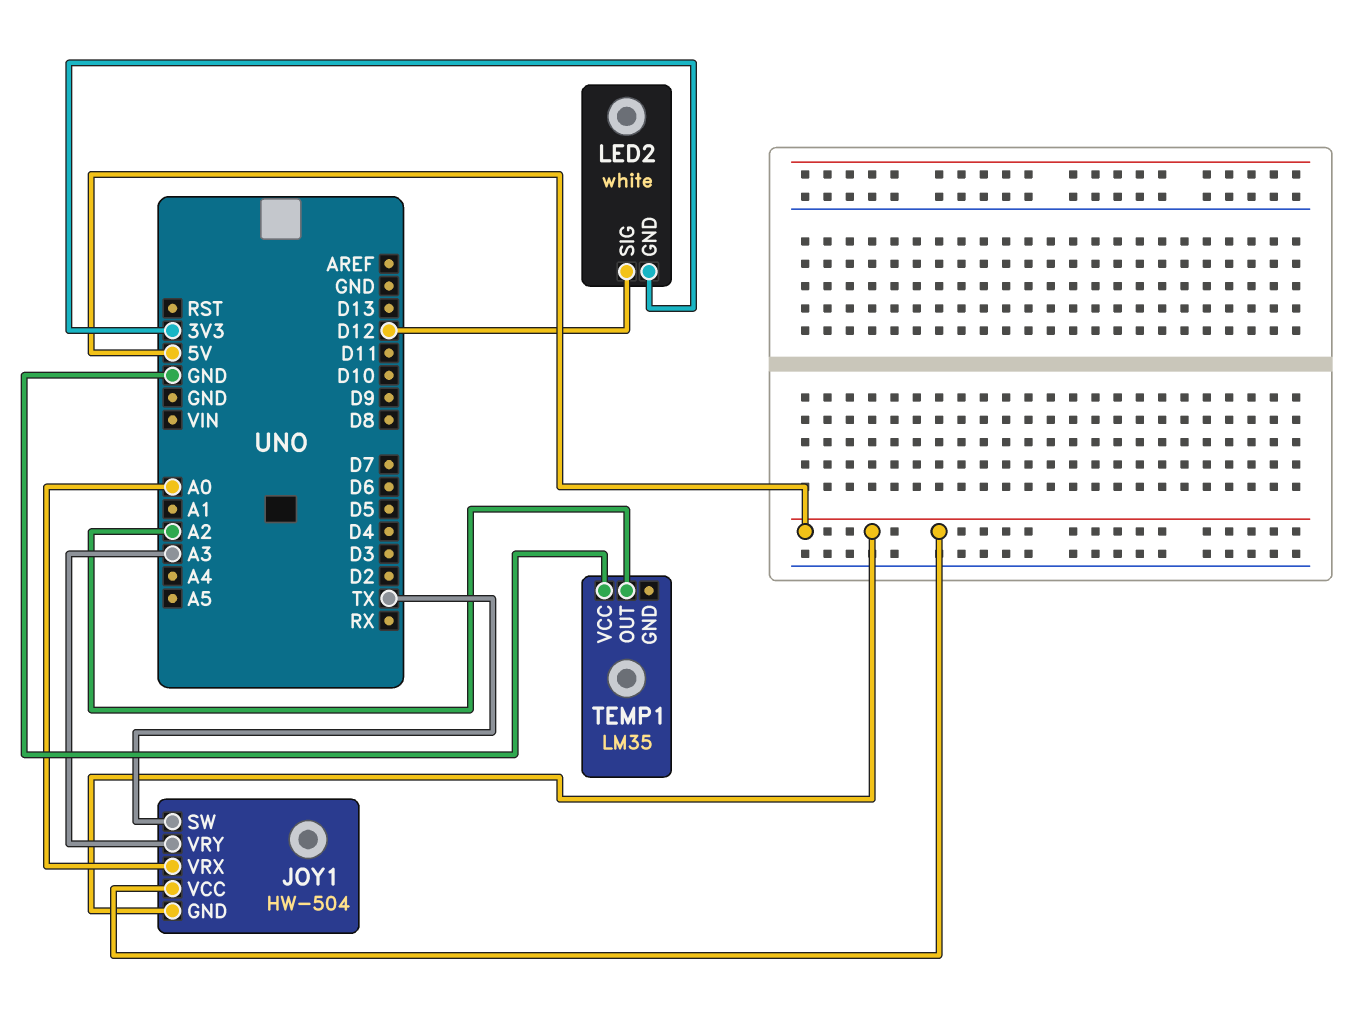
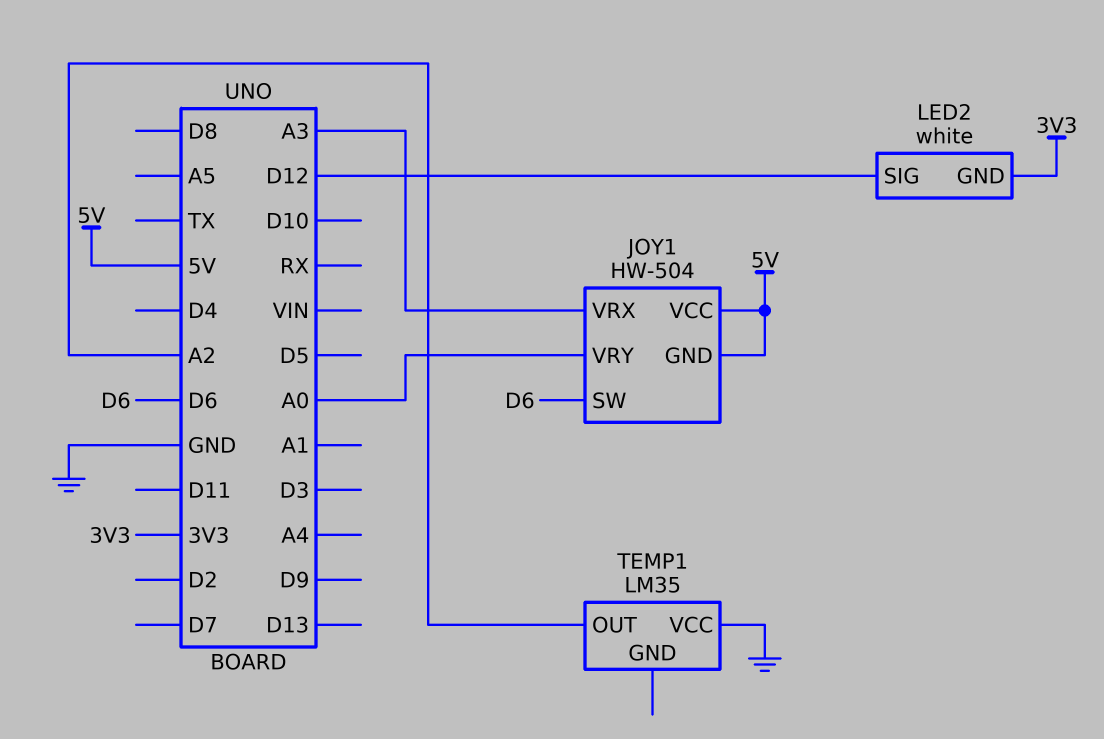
JOY1 pin SW: TX -> D6
JOY1 pin VRX: A0 -> A3
JOY1 pin VRY: A3 -> A0

